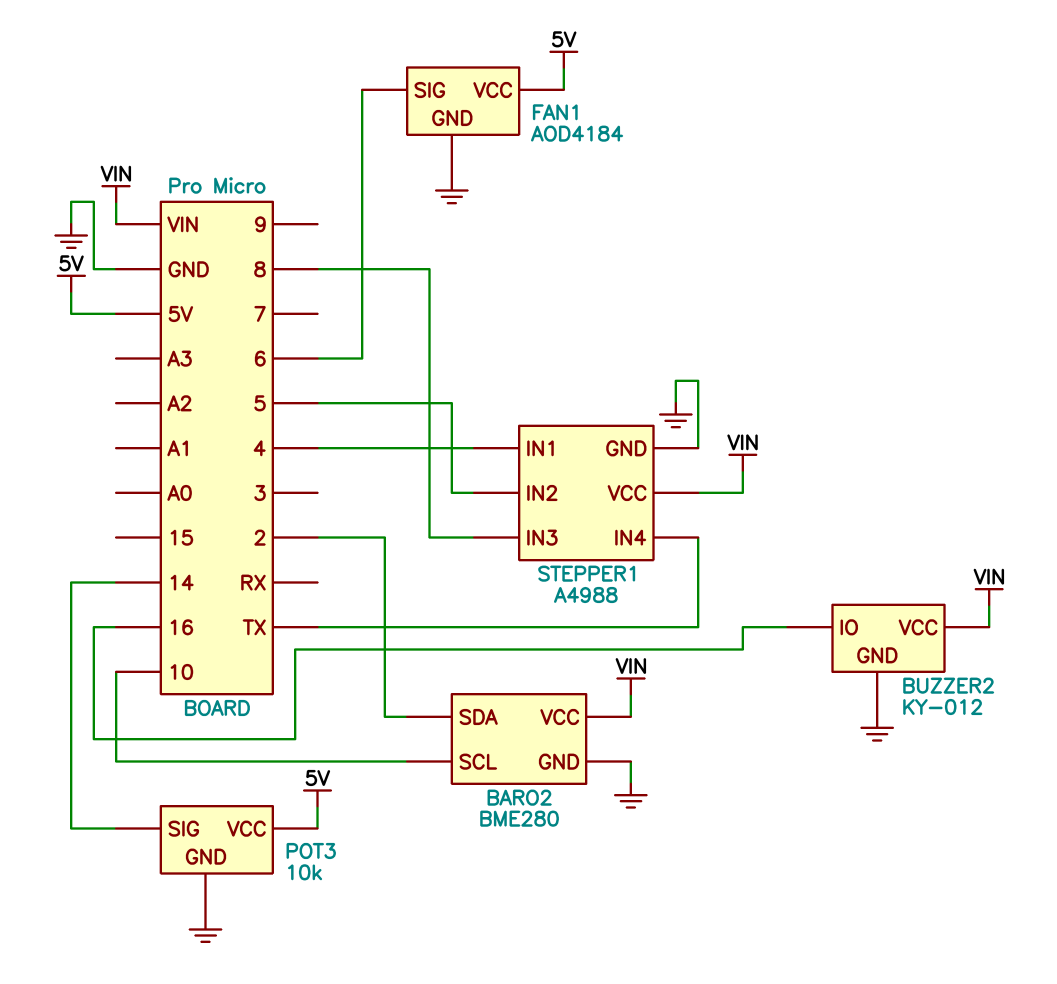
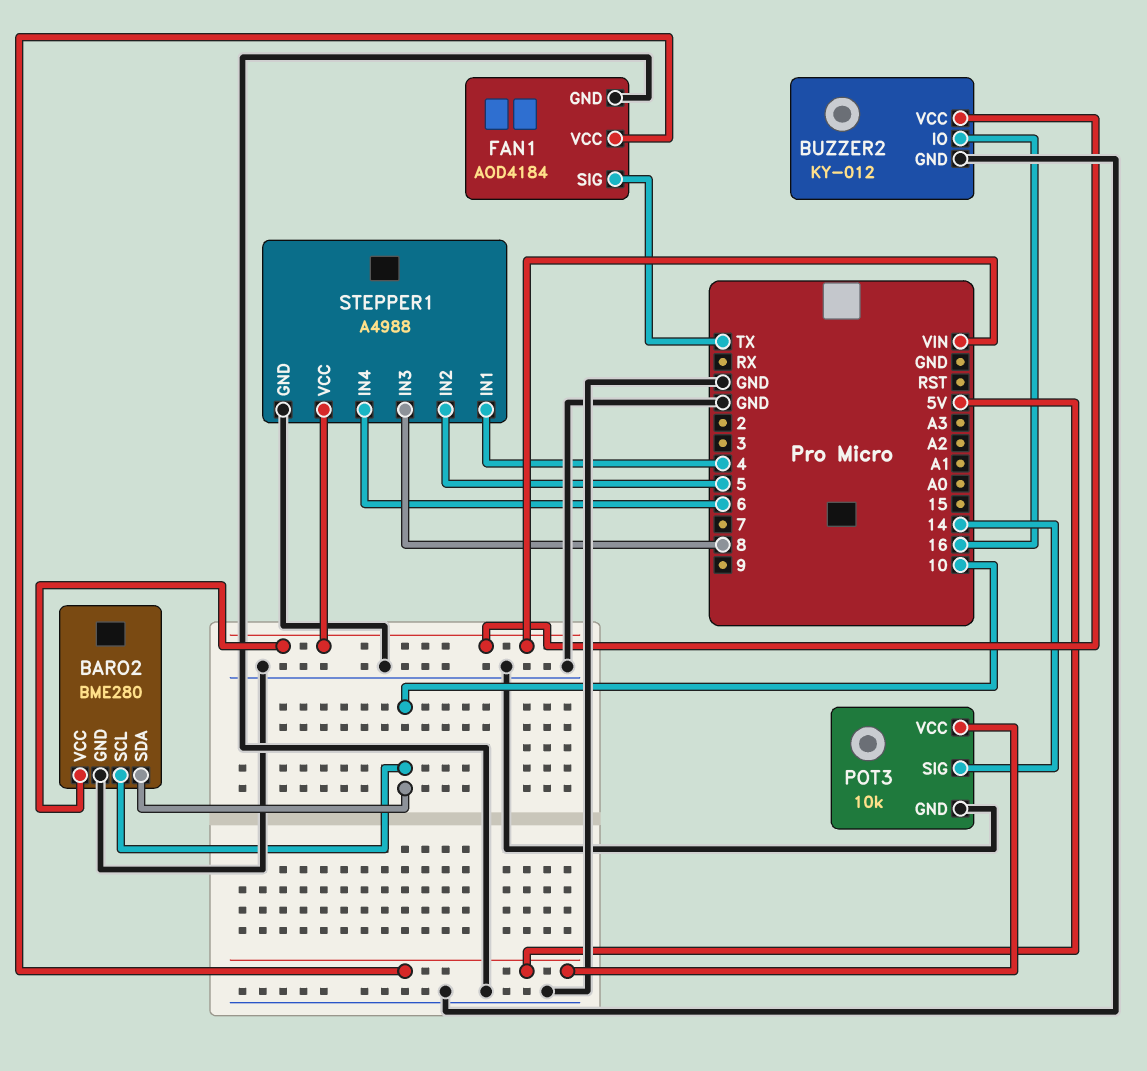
BARO2 pin SDA: 2 -> 10
FAN1 pin SIG: 6 -> TX
STEPPER1 pin IN4: TX -> 6

